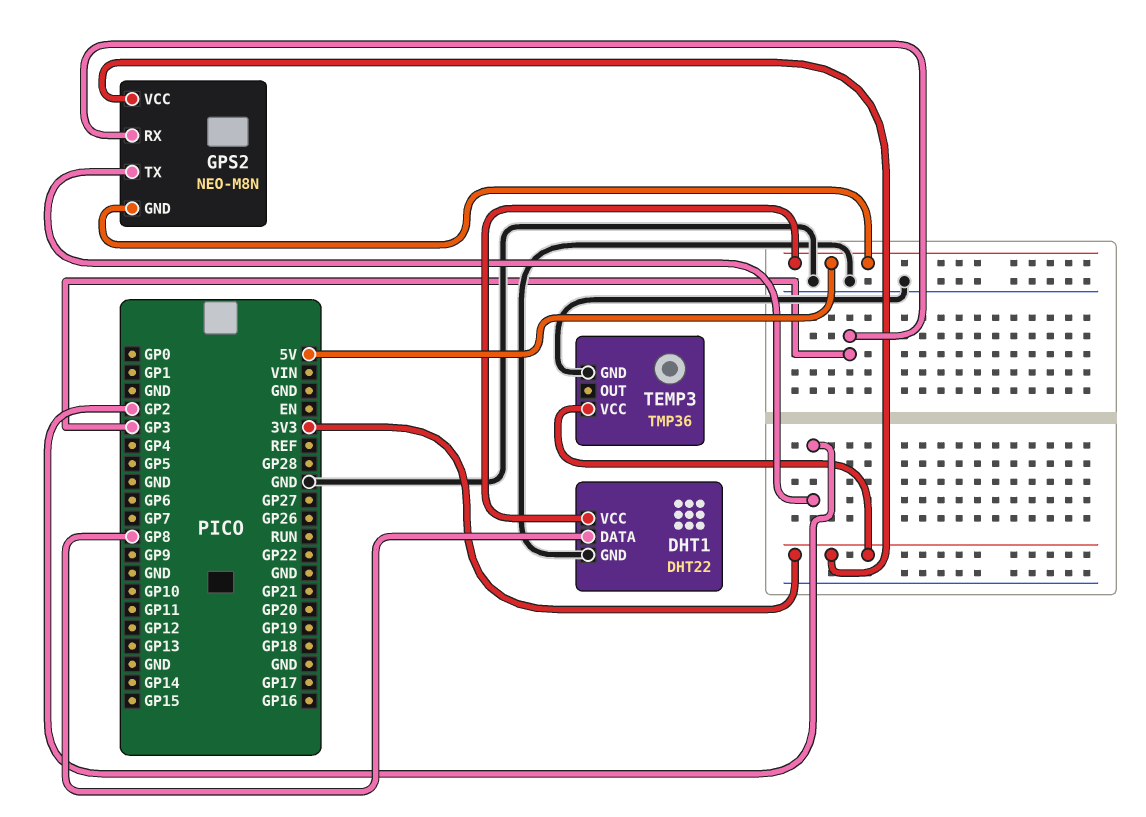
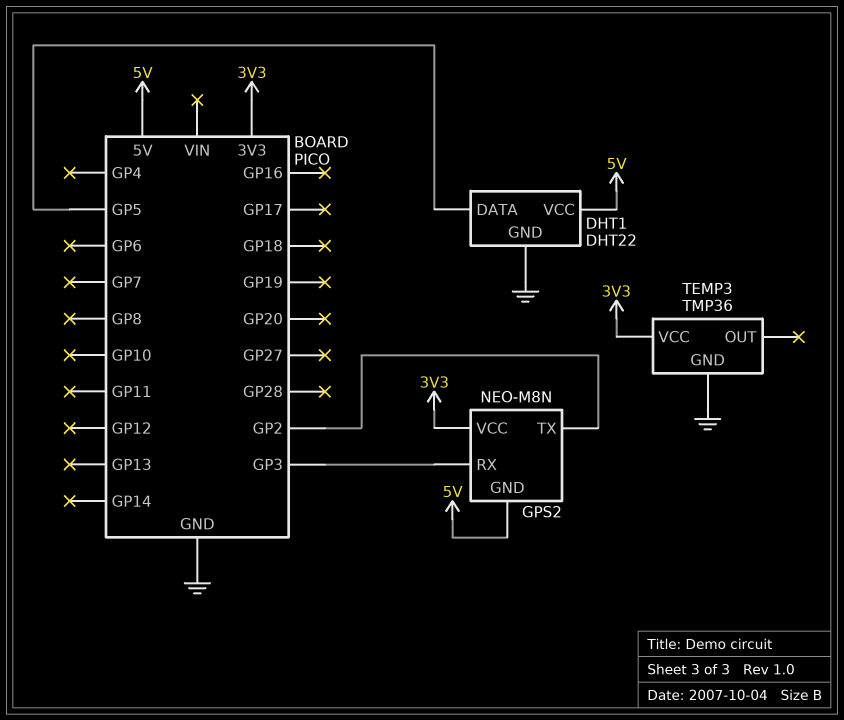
DHT1 pin DATA: GP8 -> GP5

